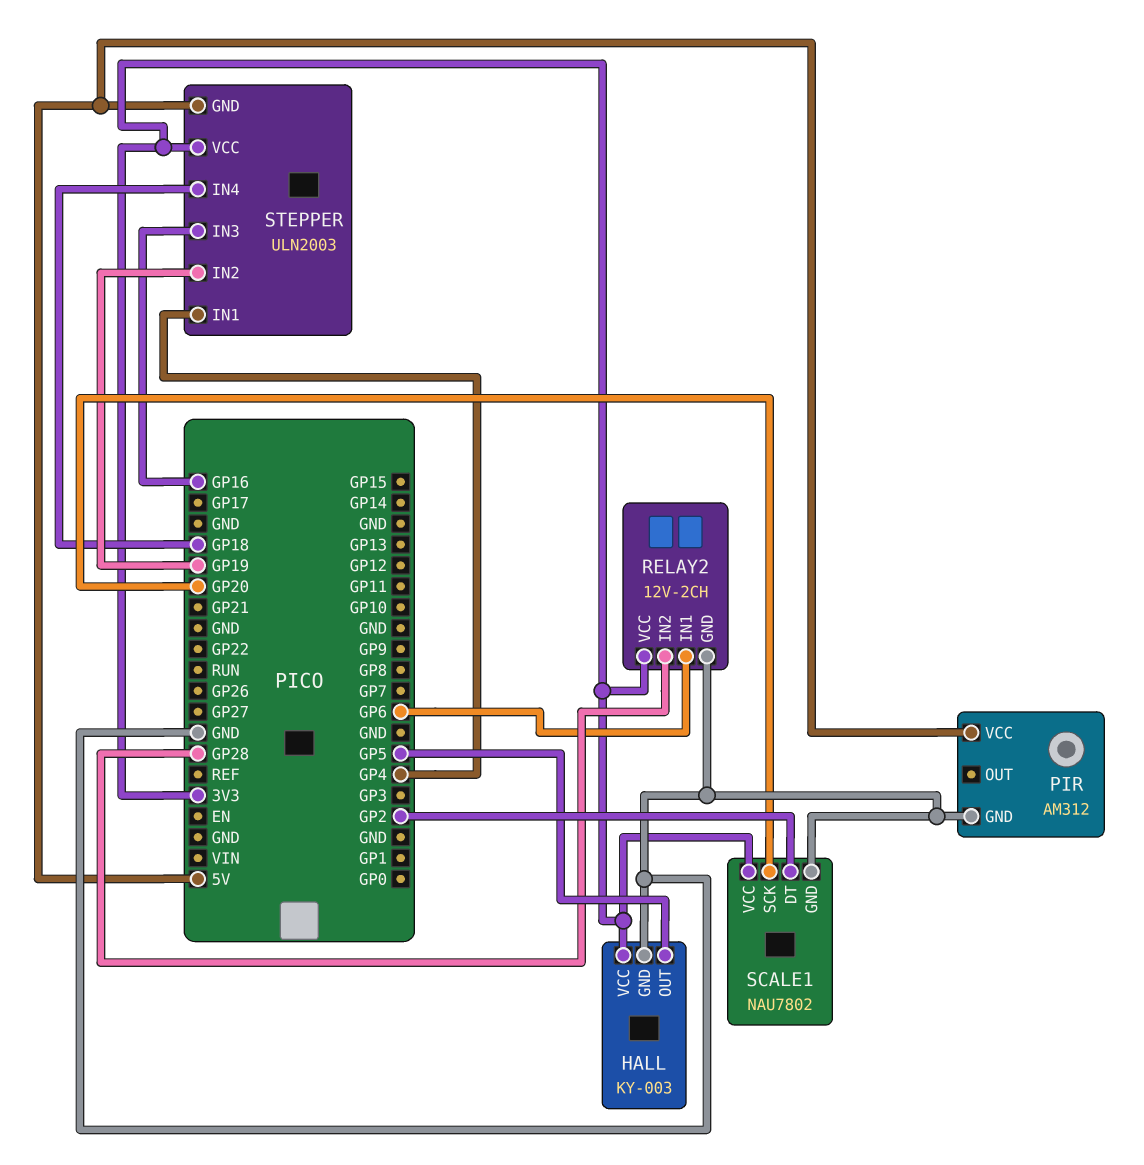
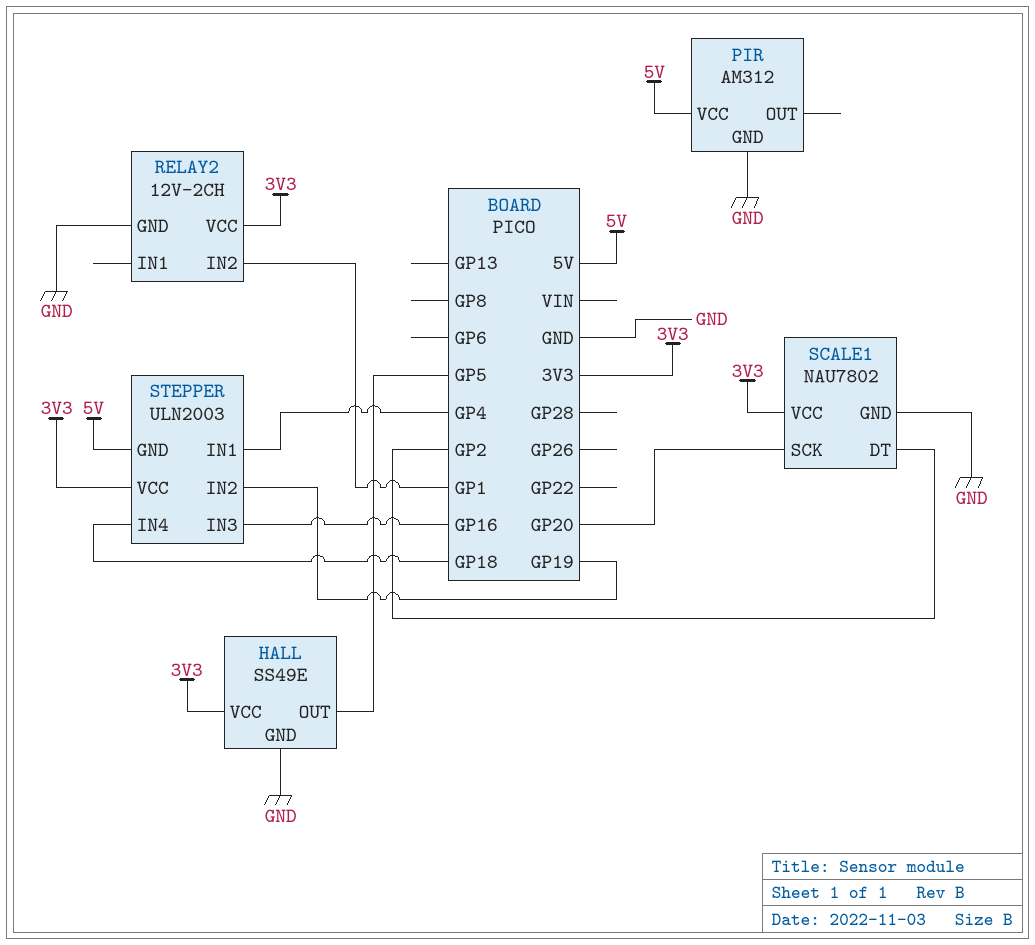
HALL: KY-003 -> SS49E
RELAY2 pin IN1: GP6 -> none
RELAY2 pin IN2: GP28 -> GP1

